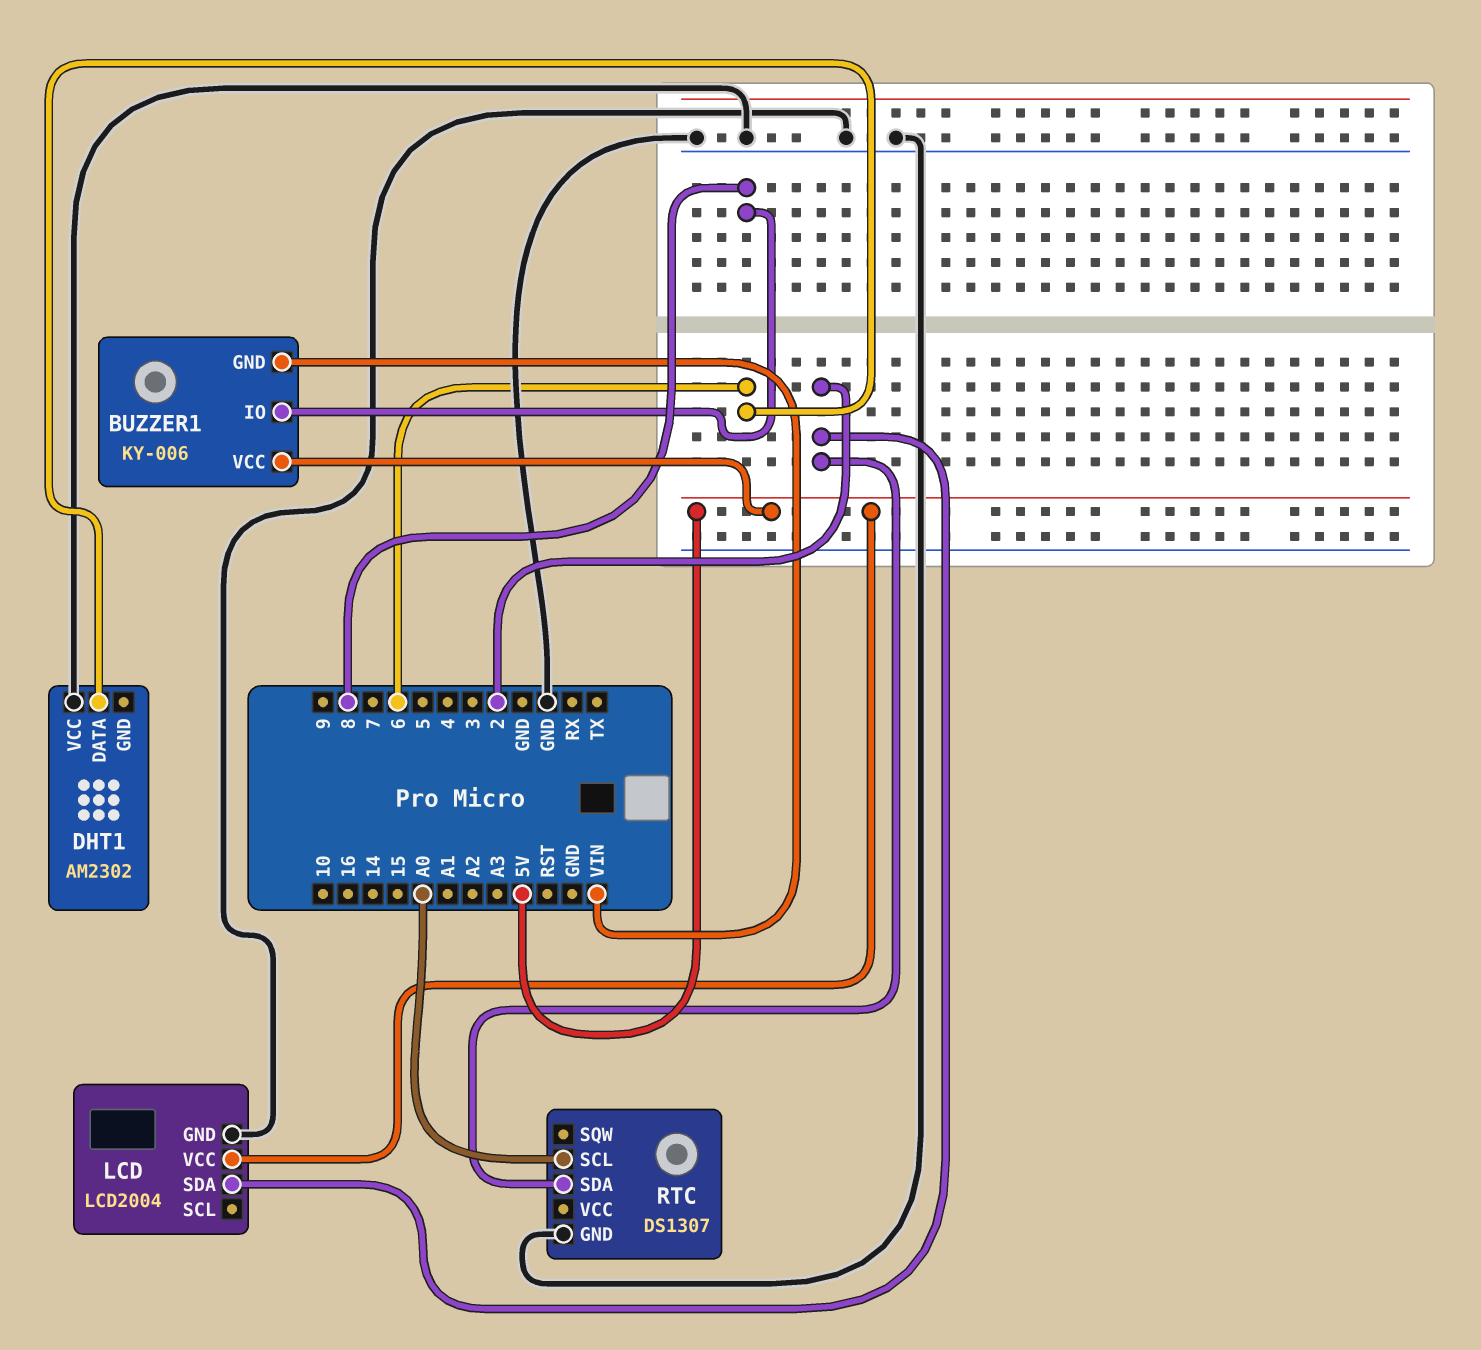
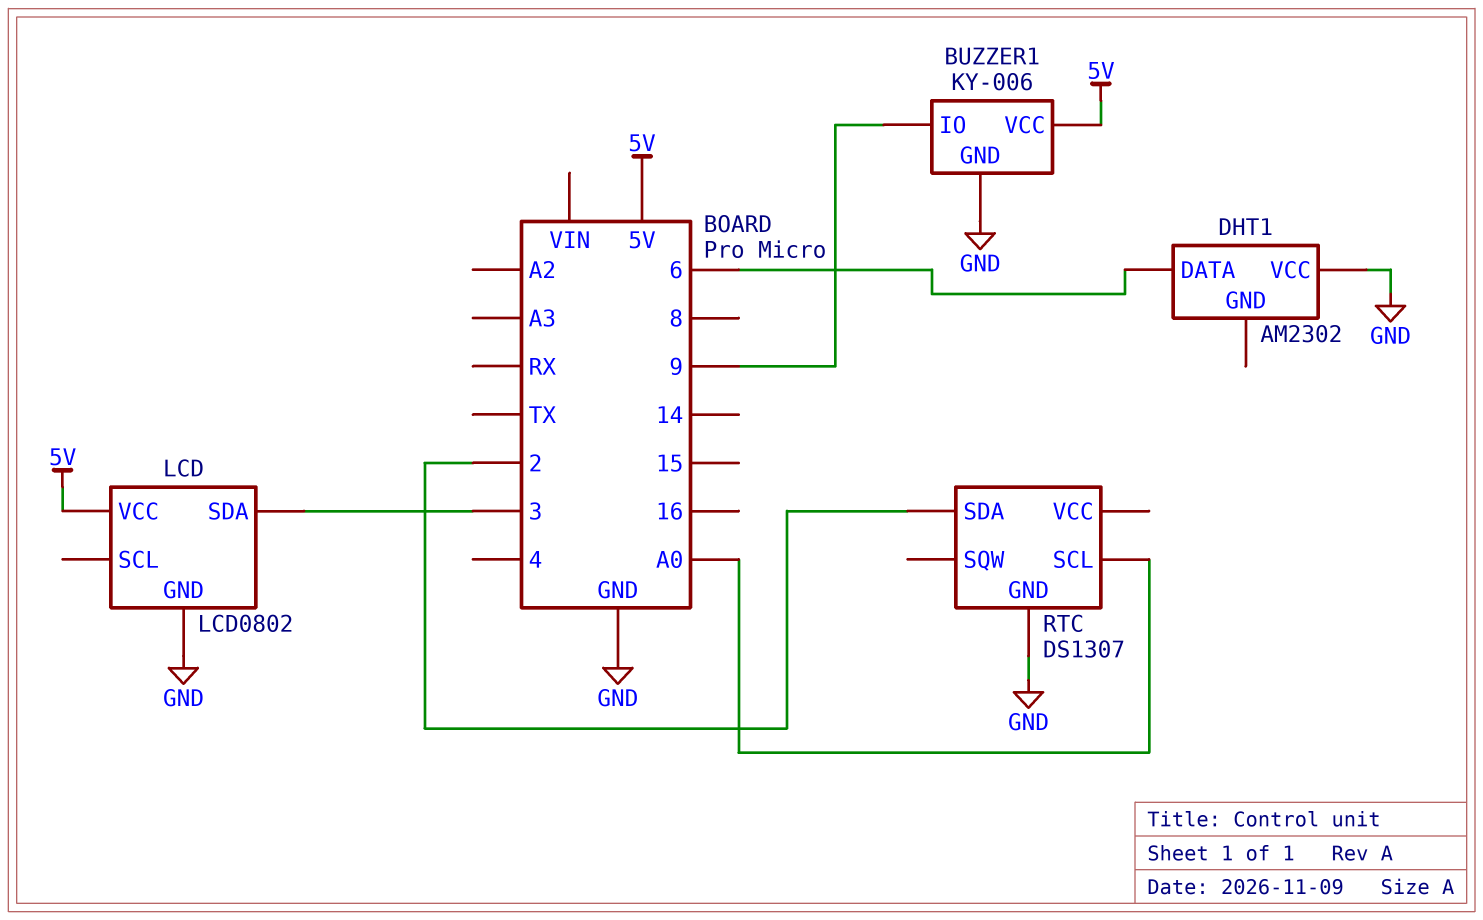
BUZZER1 pin GND: VIN -> GND
BUZZER1 pin IO: 8 -> 9
LCD: LCD2004 -> LCD0802
LCD pin SDA: 2 -> 3

